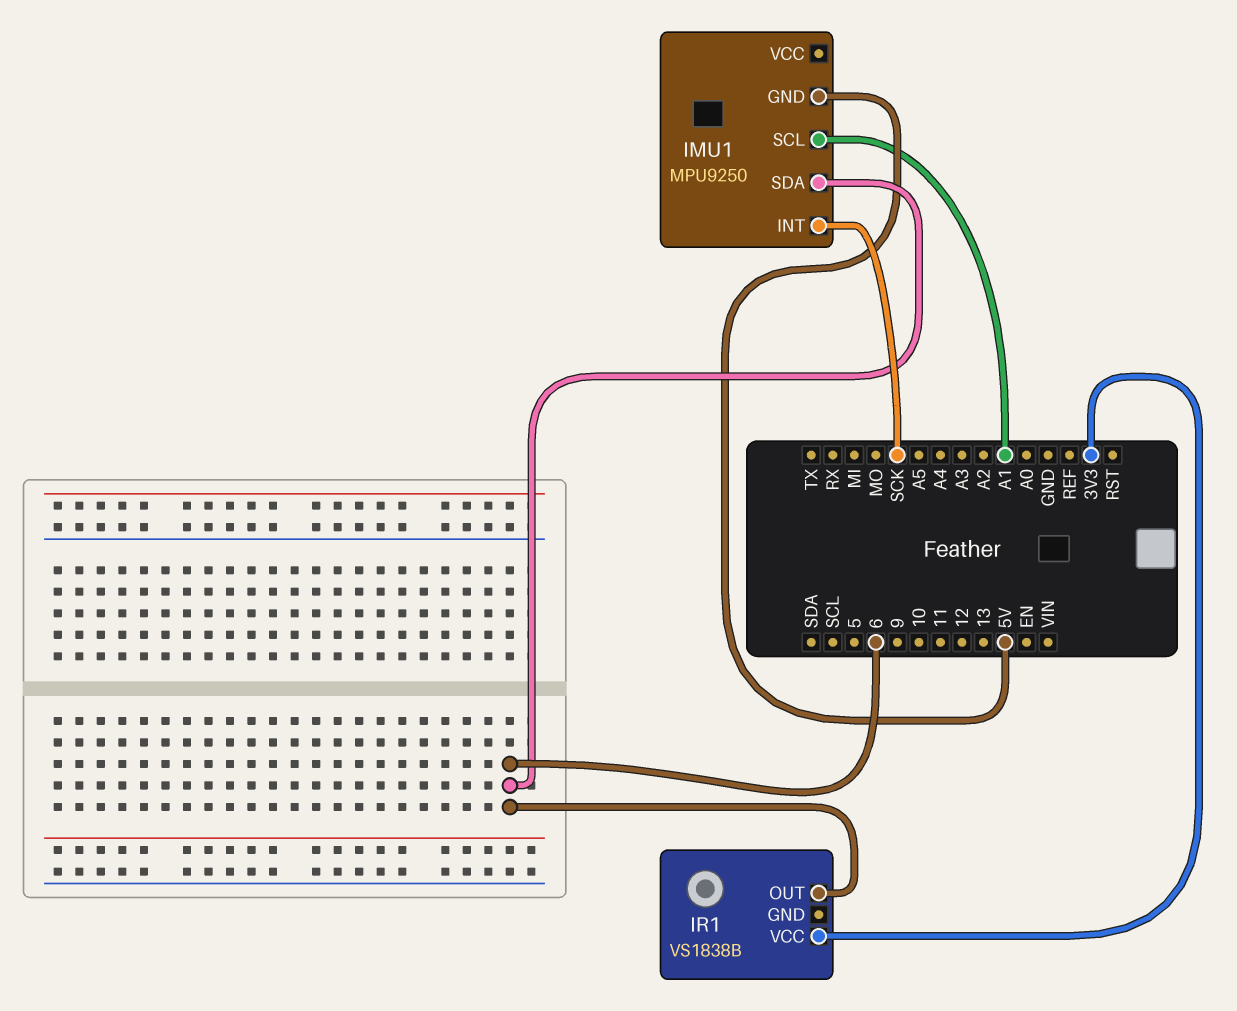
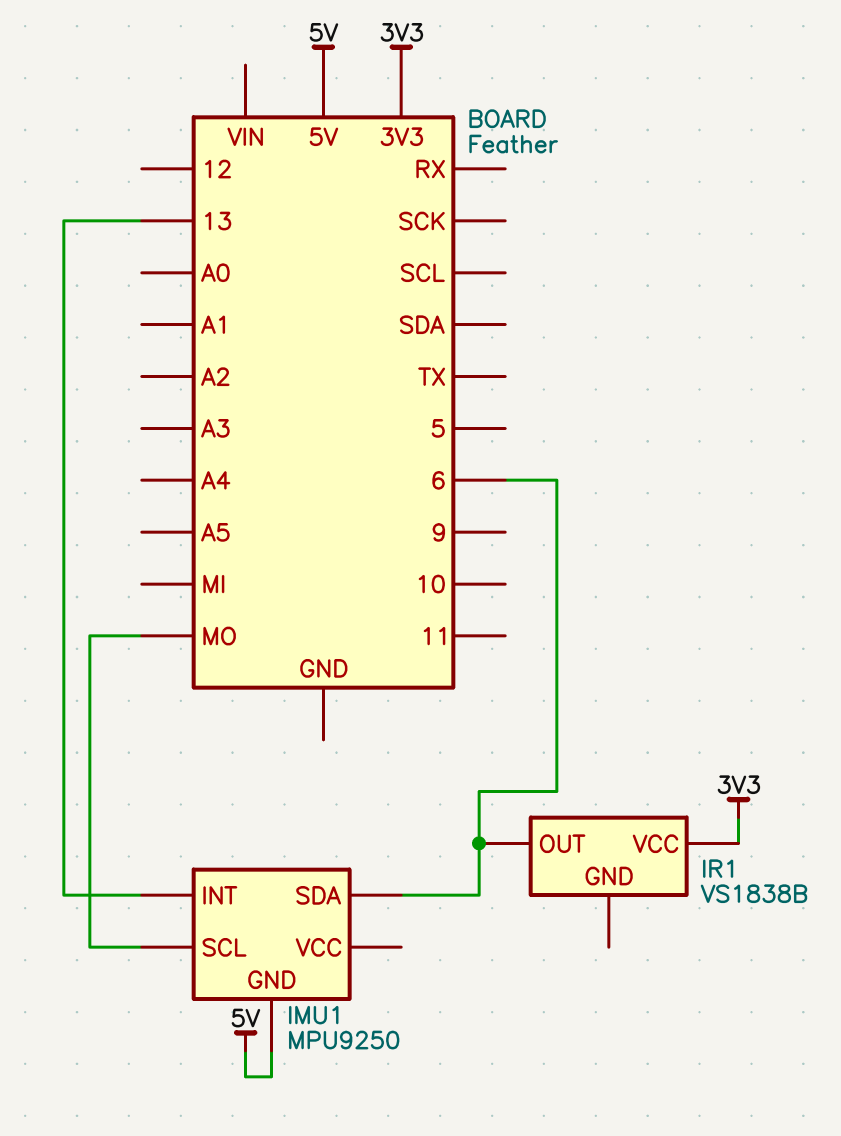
IMU1 pin INT: SCK -> 13
IMU1 pin SCL: A1 -> MO

